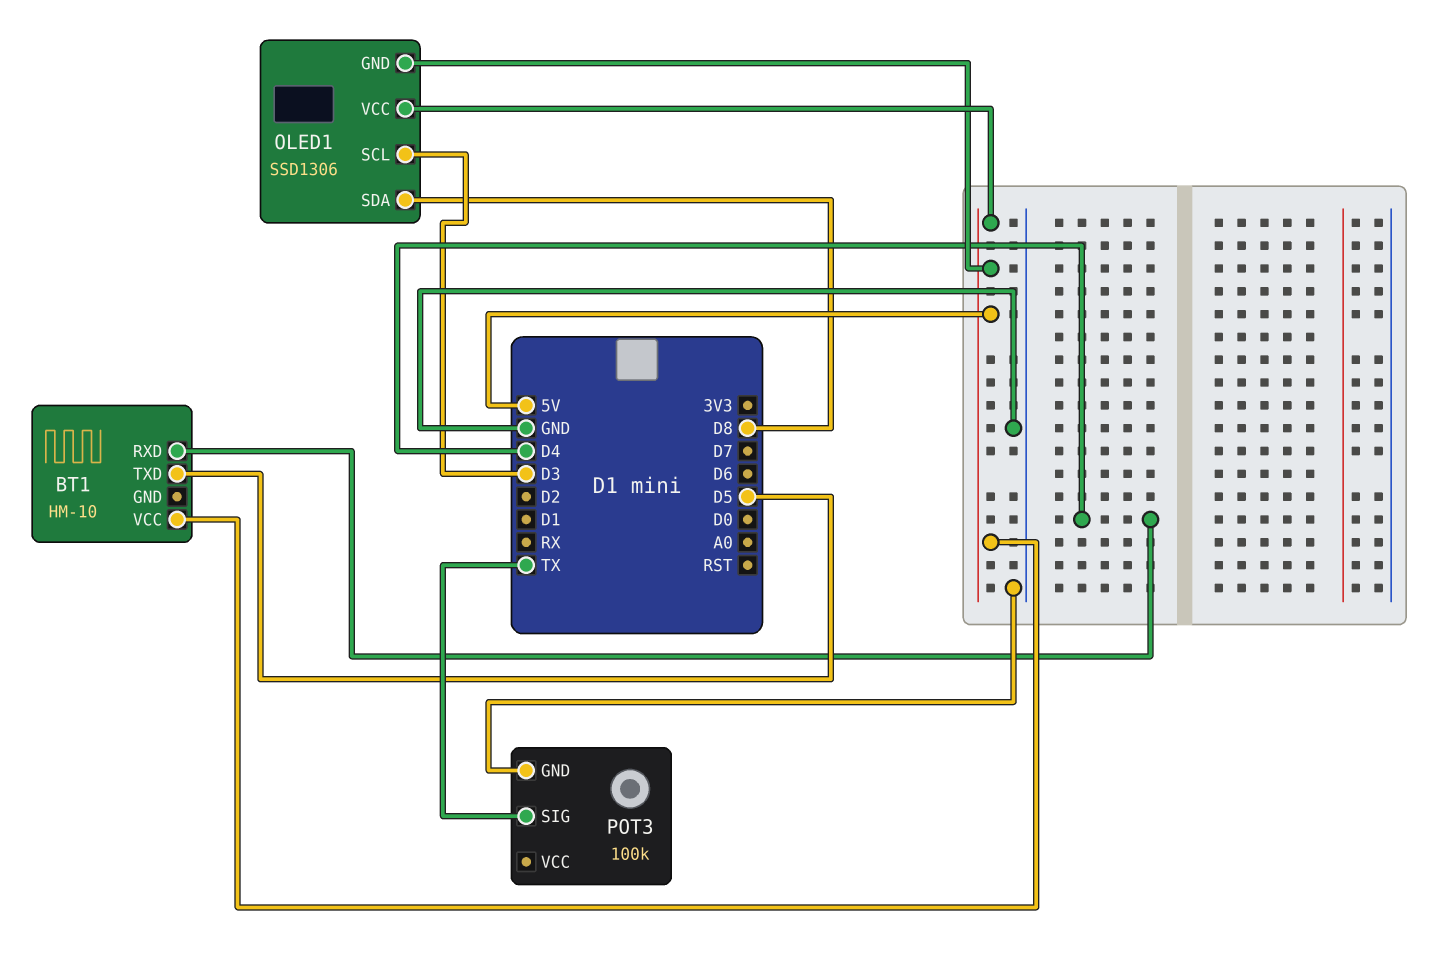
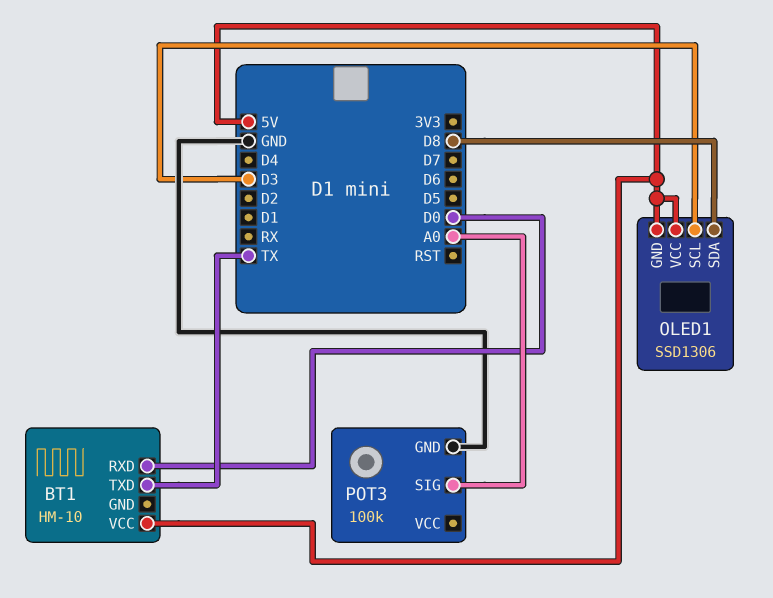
BT1 pin RXD: D4 -> D0
BT1 pin TXD: D5 -> TX
POT3 pin SIG: TX -> A0

